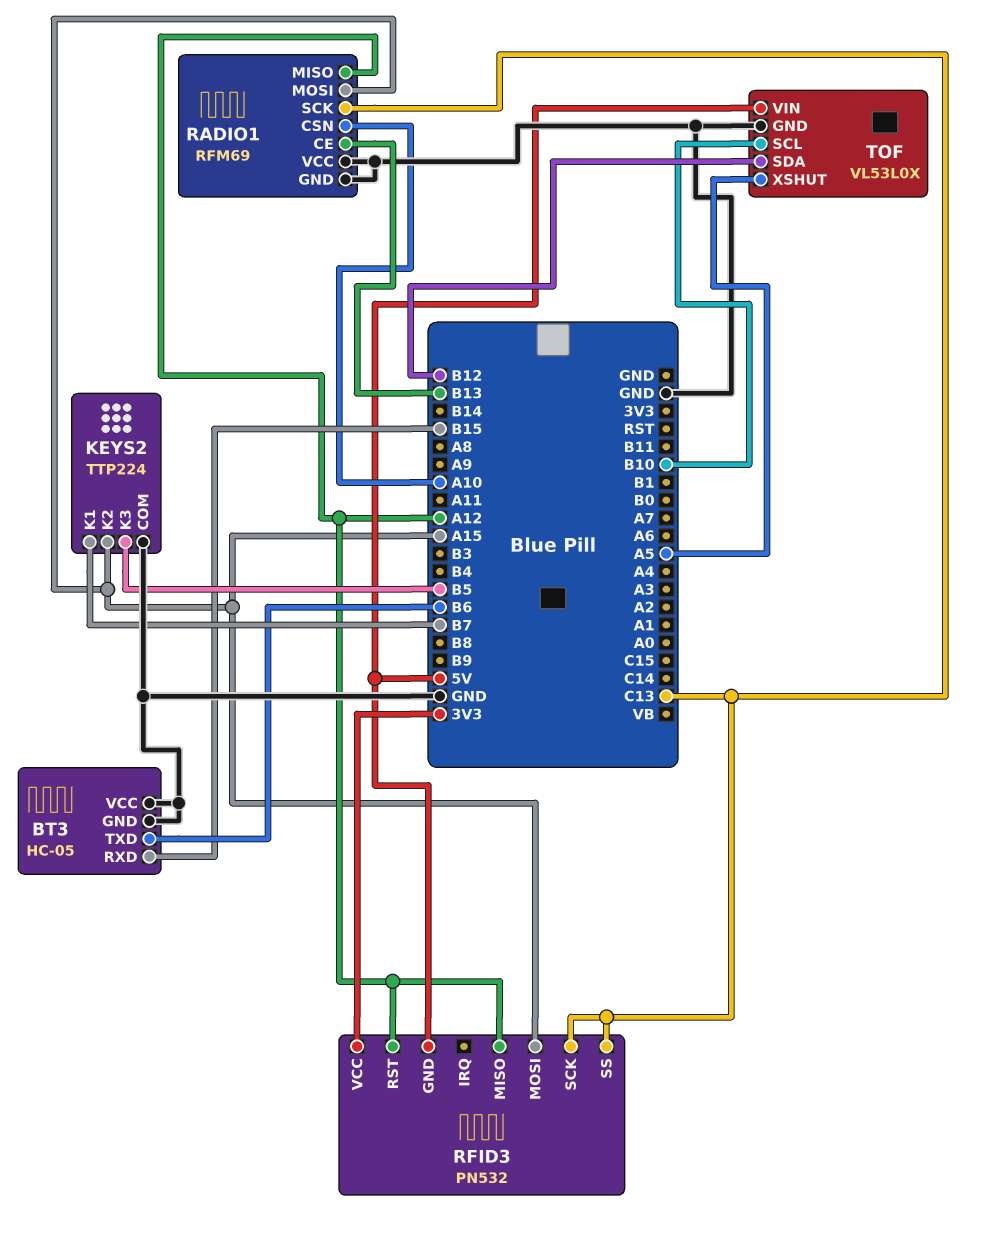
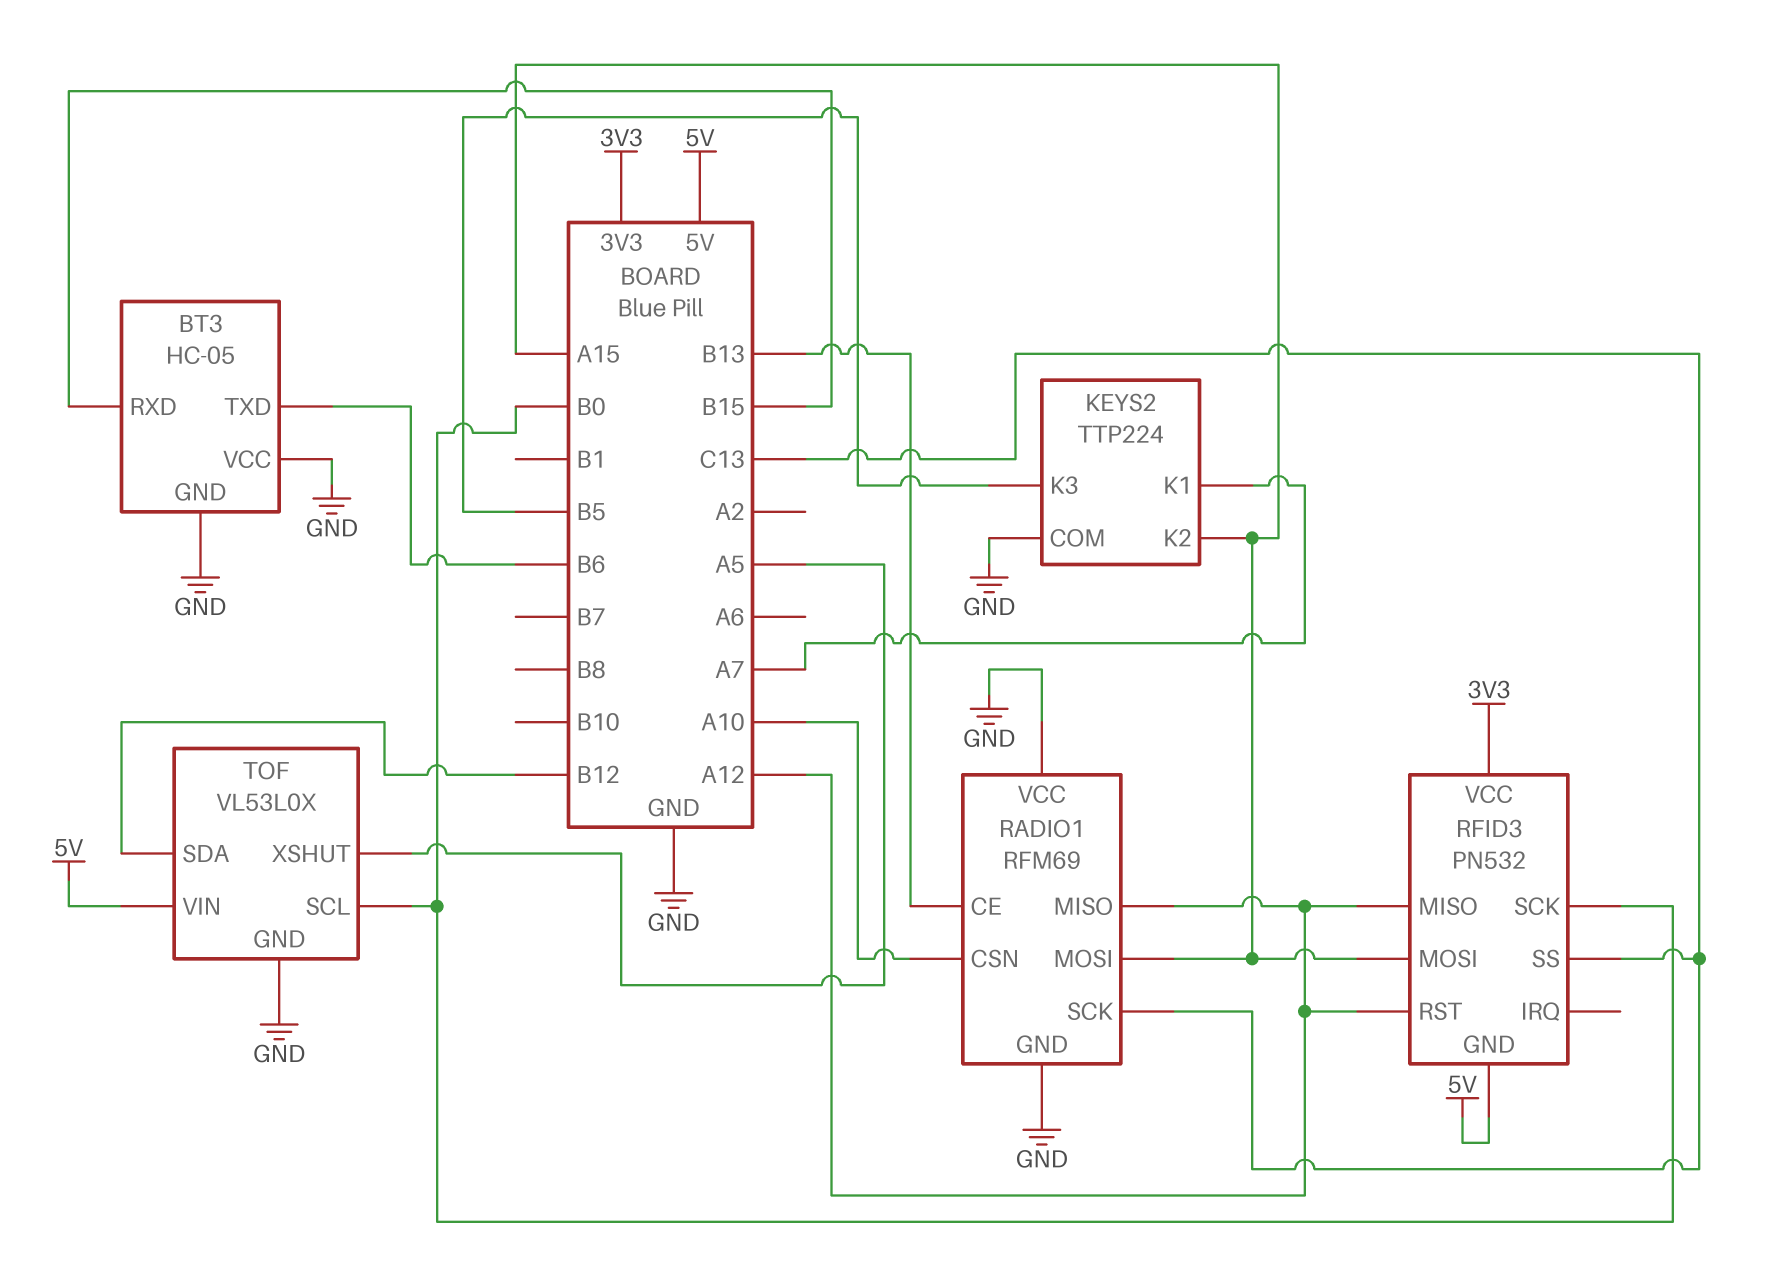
KEYS2 pin K1: B7 -> A7
RFID3 pin SCK: C13 -> B0
TOF pin SCL: B10 -> B0

